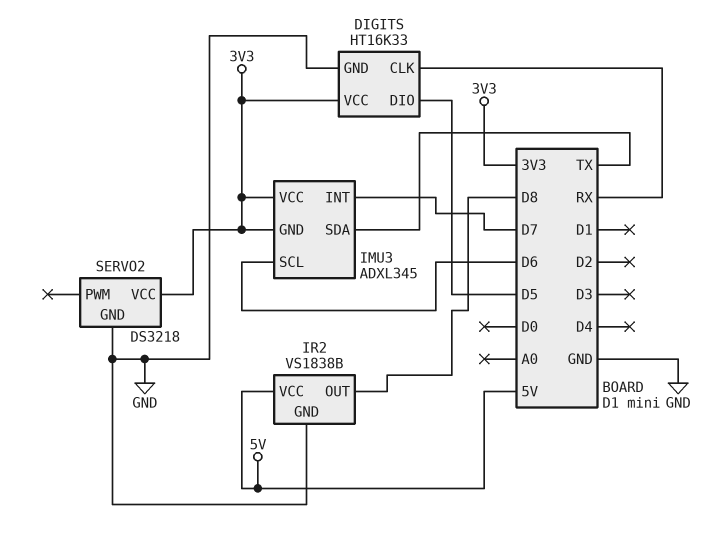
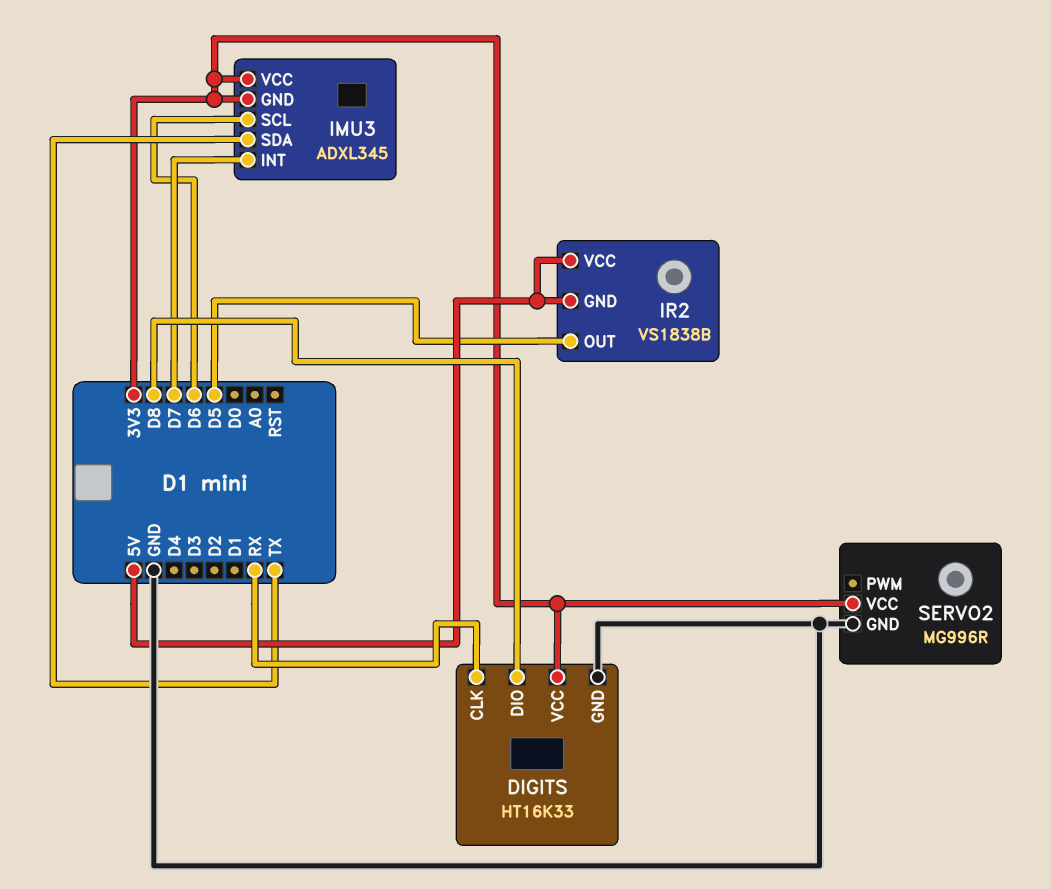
DIGITS pin DIO: D5 -> D8
IR2 pin GND: GND -> 5V
IR2 pin OUT: D8 -> D5
SERVO2: DS3218 -> MG996R

